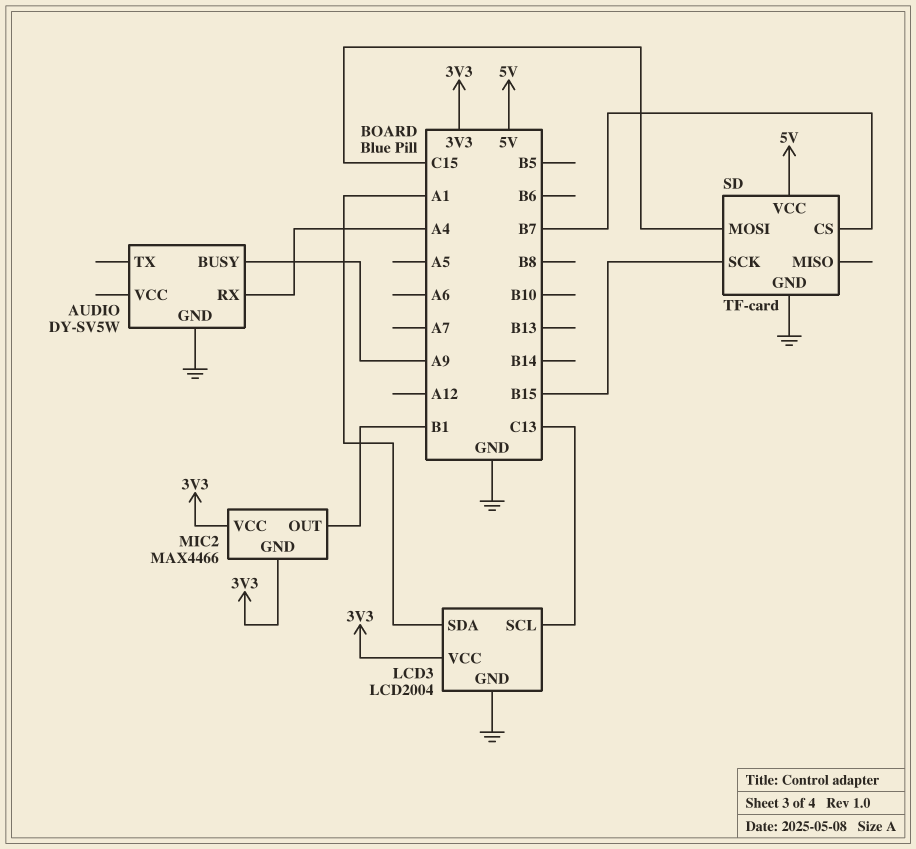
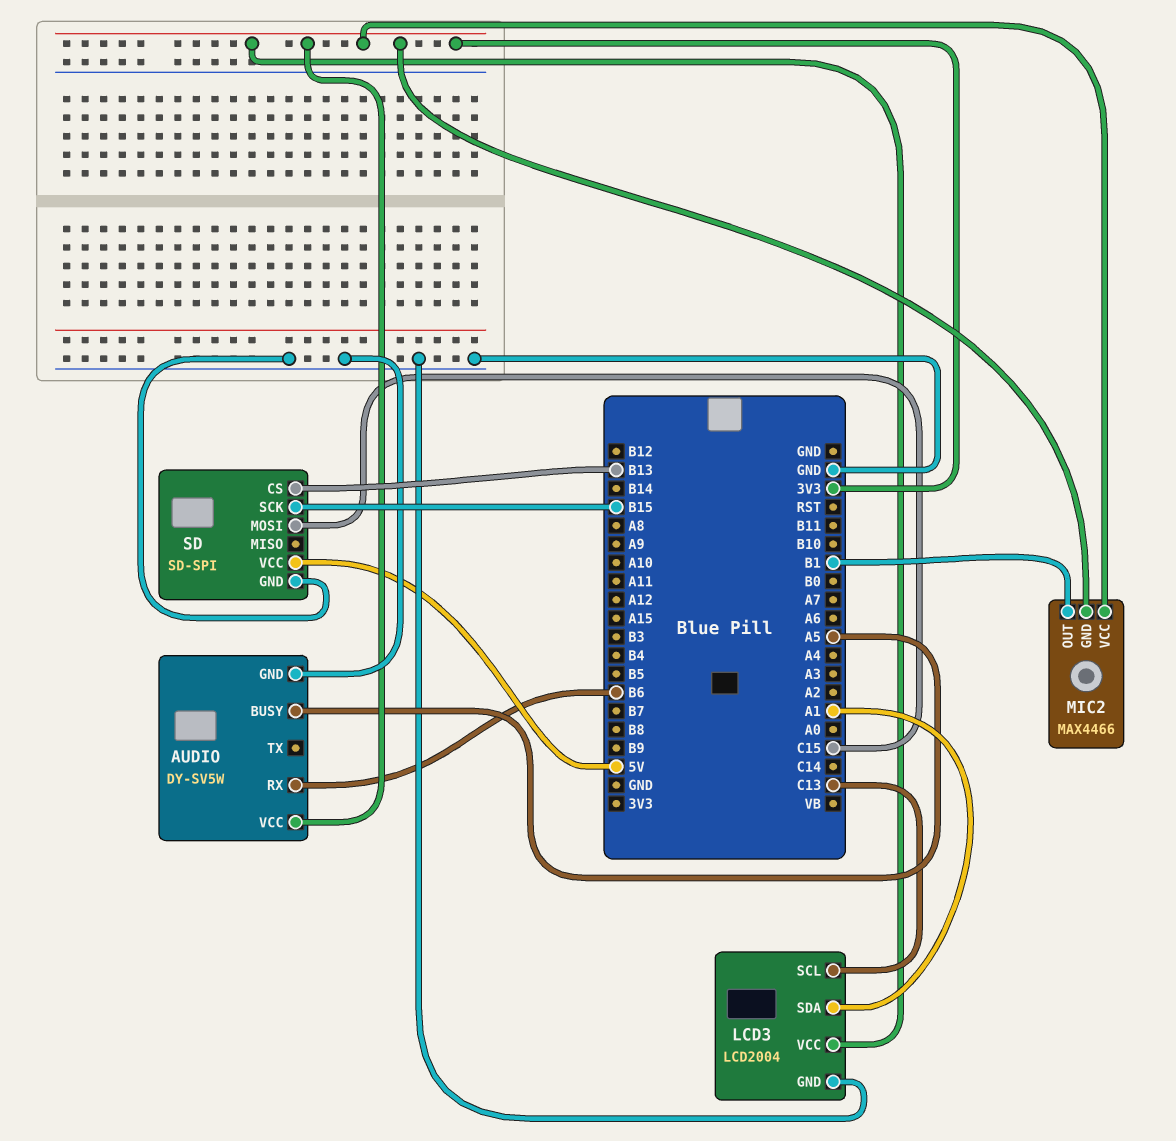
AUDIO pin BUSY: A9 -> A5
AUDIO pin RX: A4 -> B6
AUDIO pin VCC: none -> 3V3
SD: TF-card -> SD-SPI
SD pin CS: B7 -> B13

